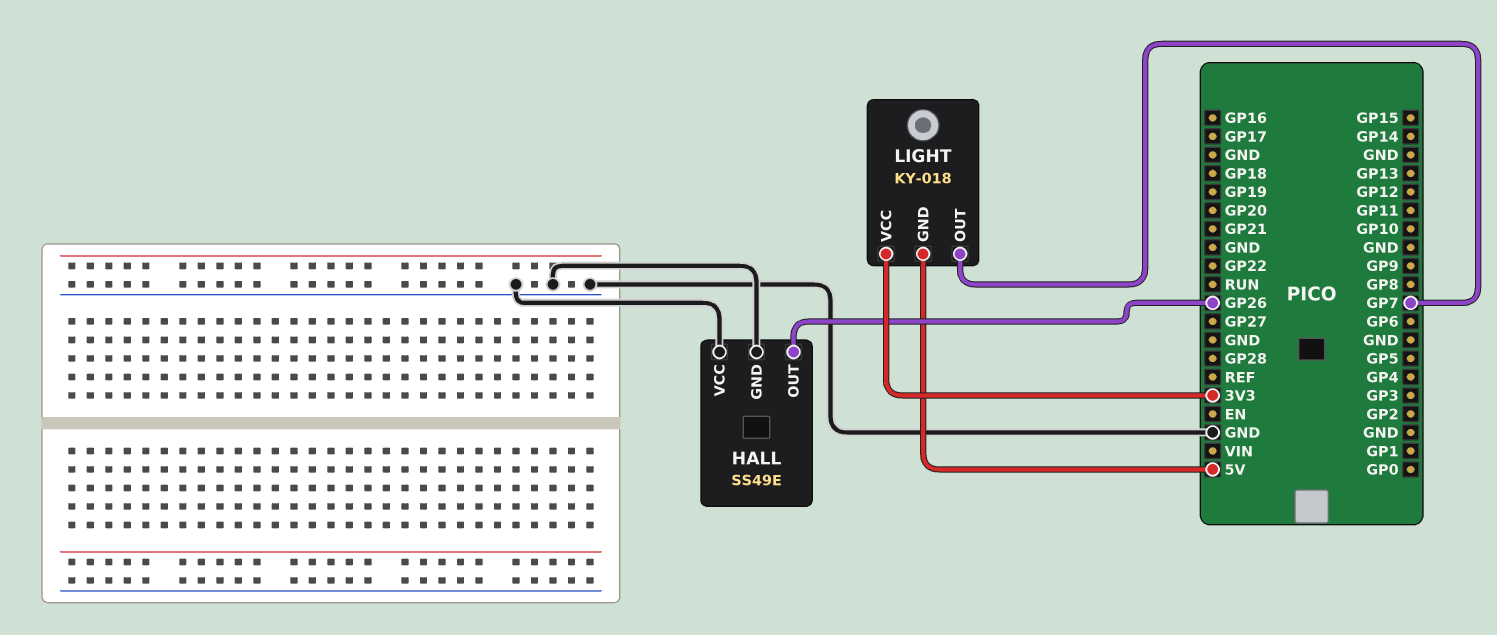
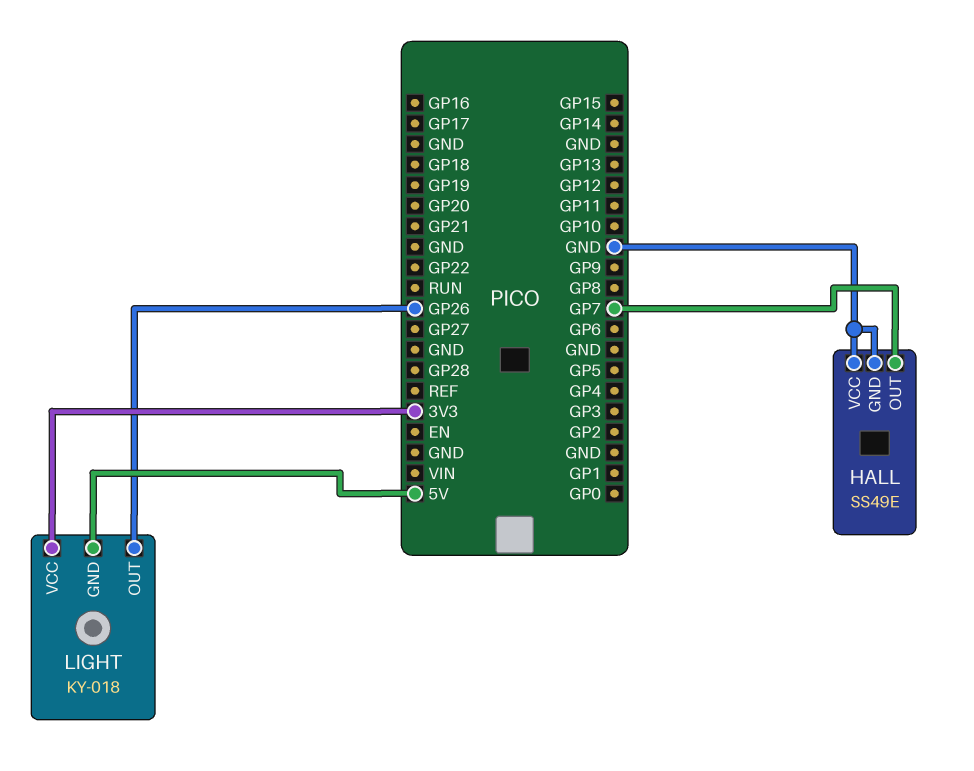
HALL pin OUT: GP26 -> GP7
LIGHT pin OUT: GP7 -> GP26

